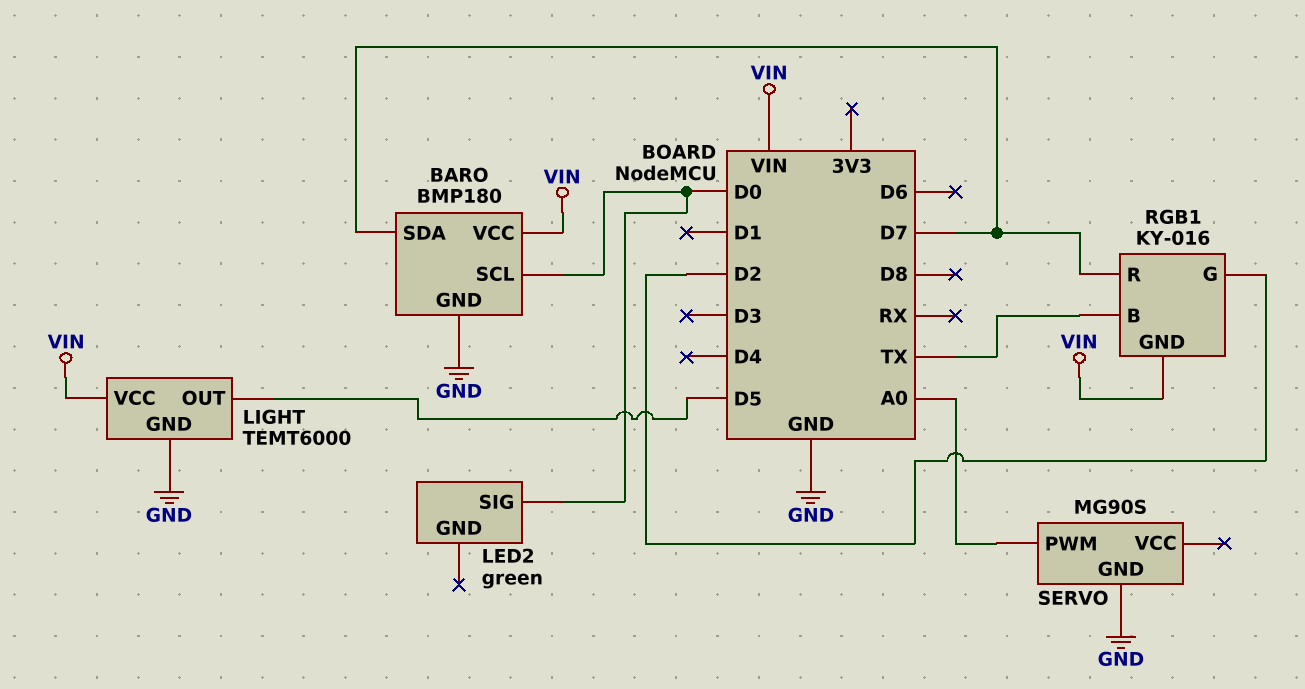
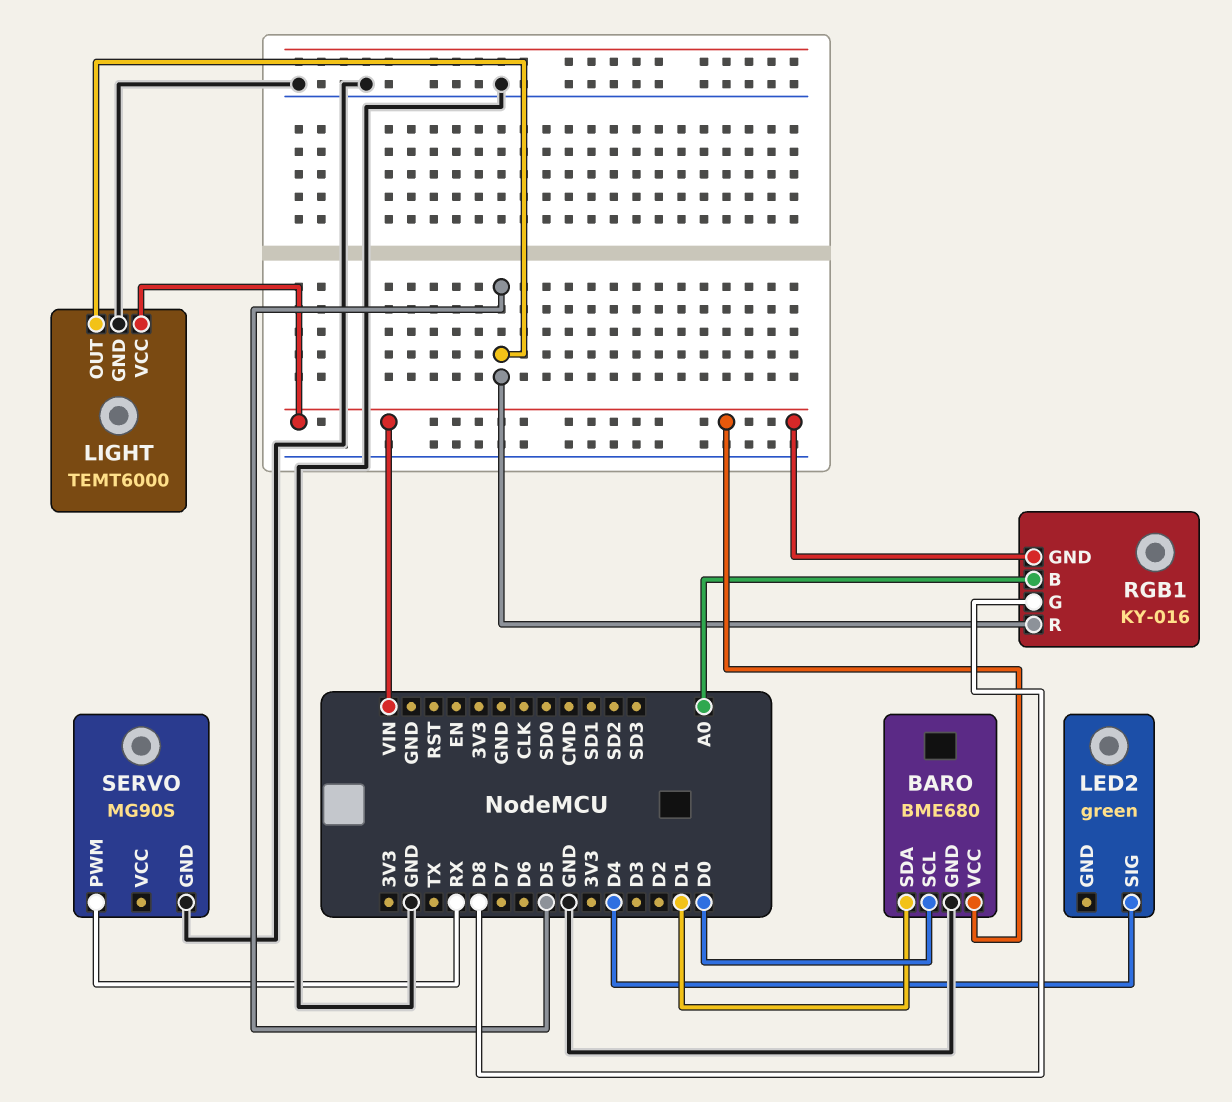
BARO: BMP180 -> BME680
BARO pin SDA: D7 -> D1
LED2 pin SIG: D0 -> D4
RGB1 pin B: TX -> A0
RGB1 pin G: D2 -> D8
RGB1 pin R: D7 -> D5
SERVO pin PWM: A0 -> RX

